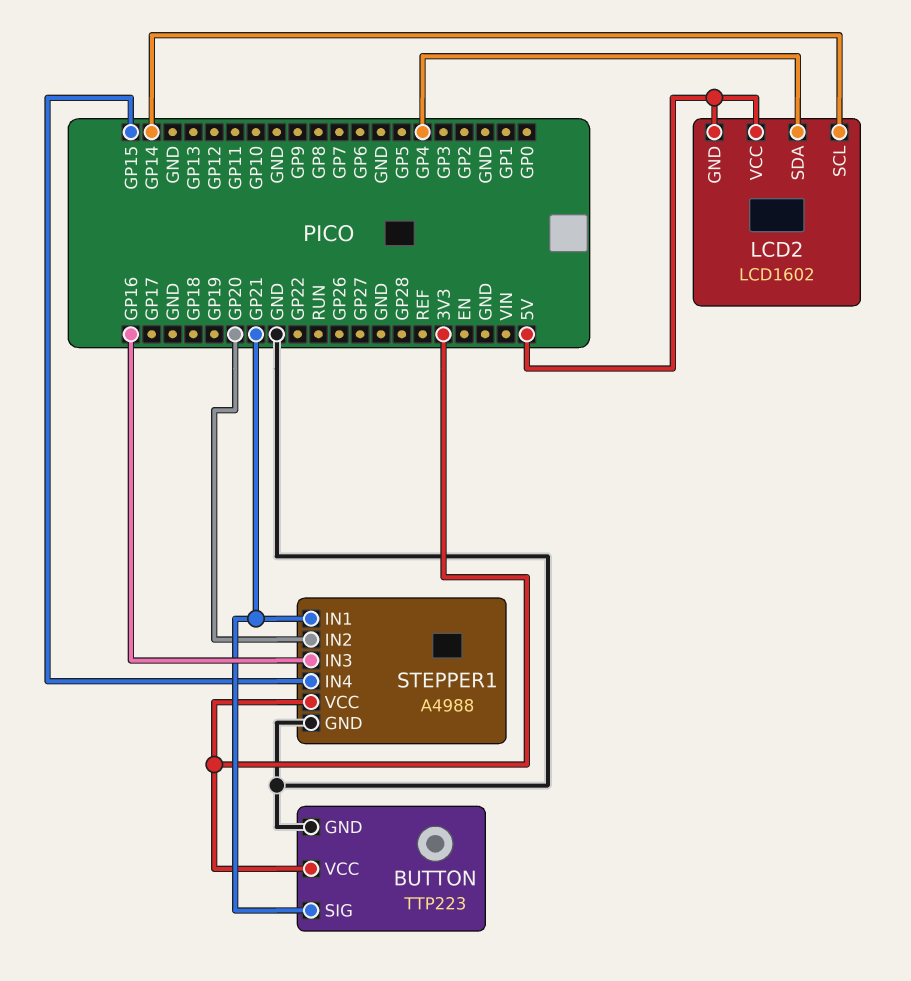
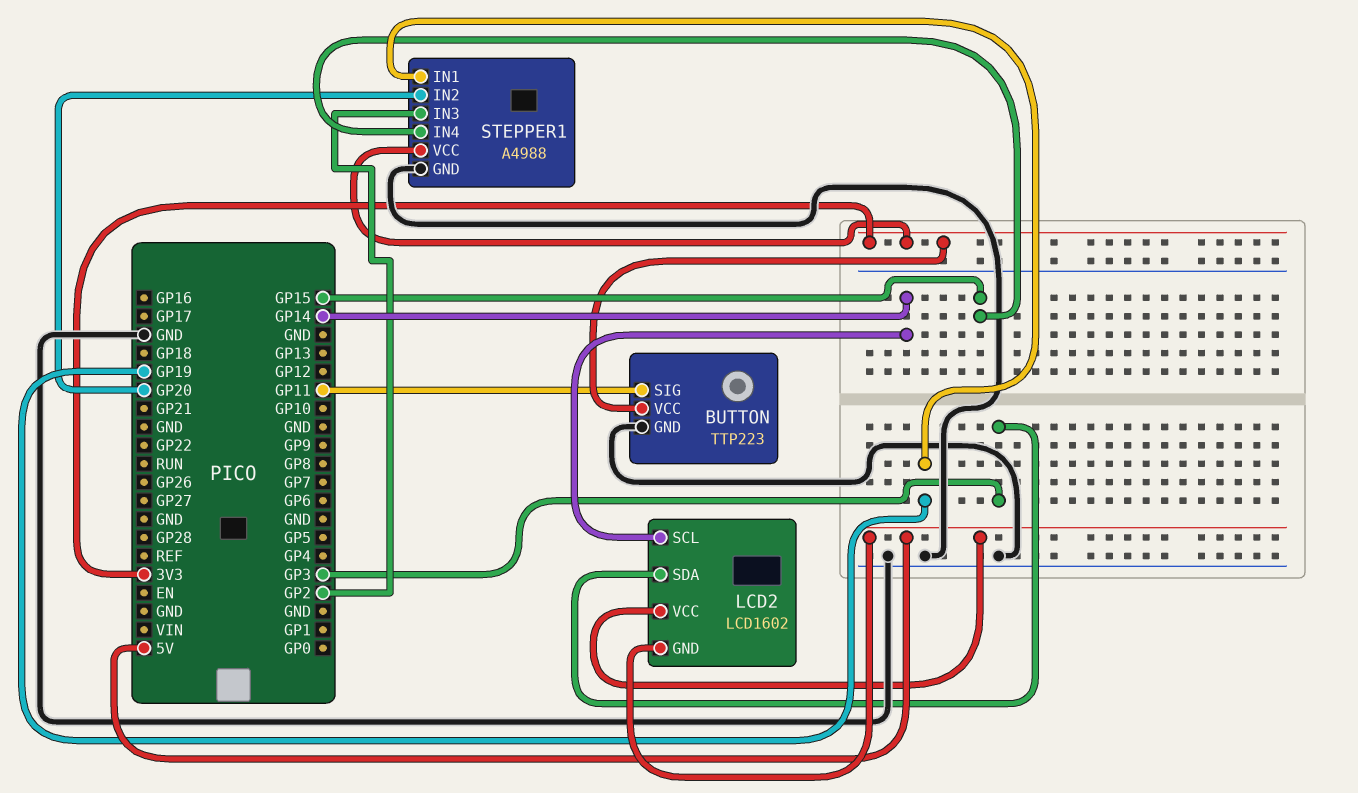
BUTTON pin SIG: GP21 -> GP11
LCD2 pin SDA: GP4 -> GP3
STEPPER1 pin IN1: GP21 -> GP19
STEPPER1 pin IN3: GP16 -> GP2

